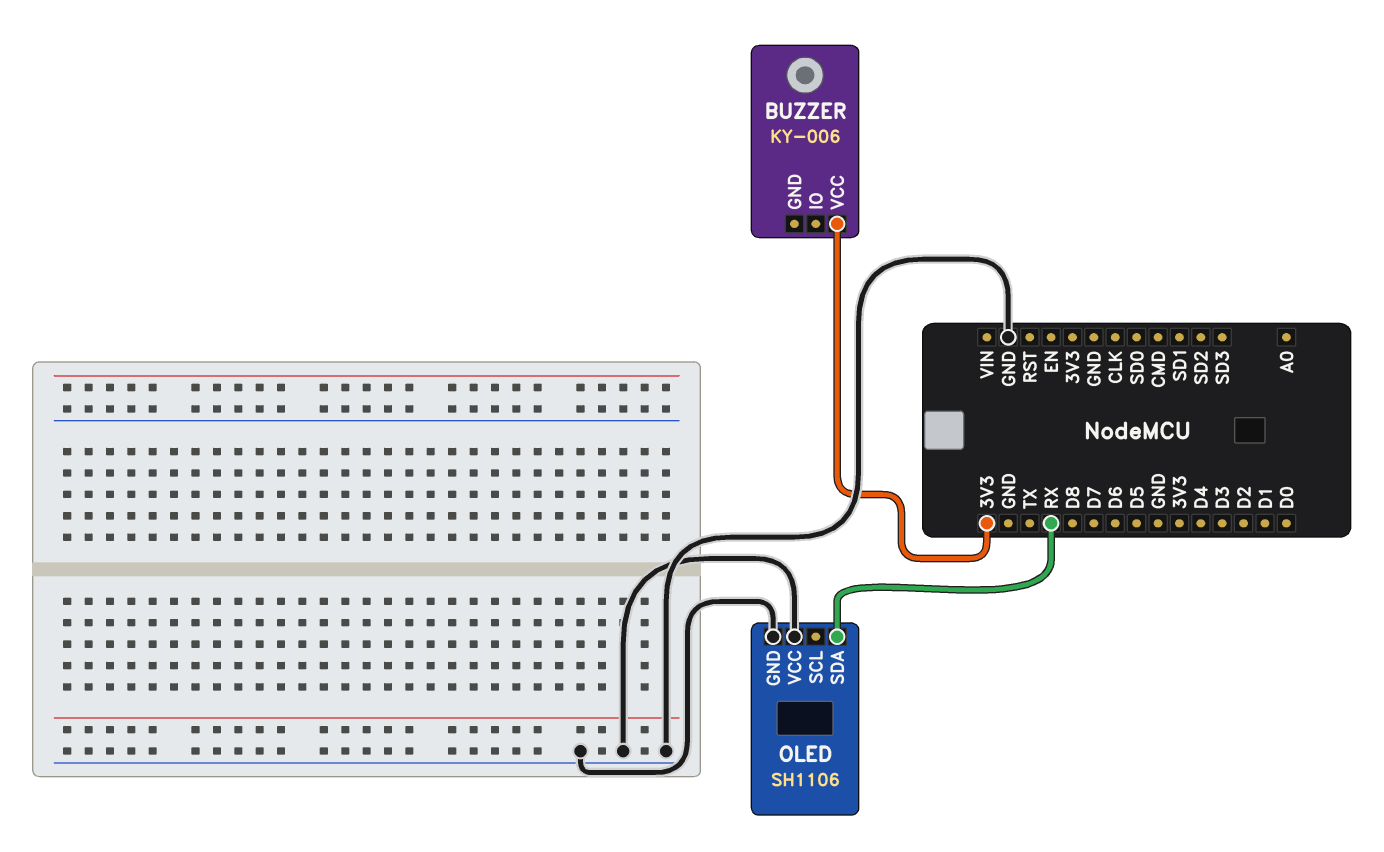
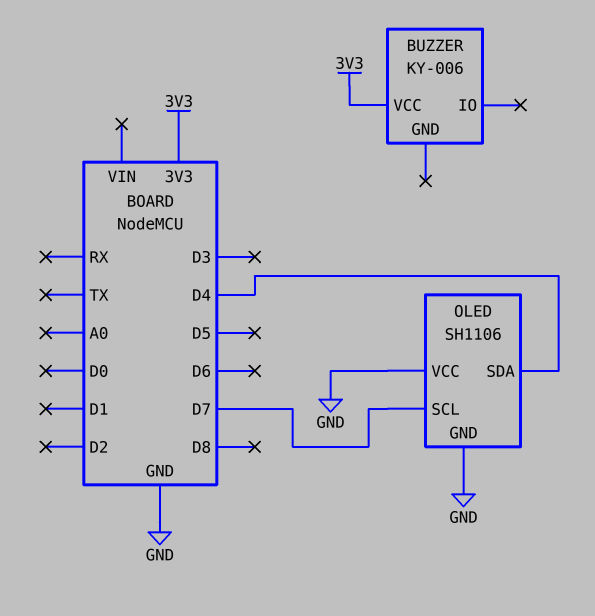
OLED pin SCL: none -> D7
OLED pin SDA: RX -> D4

